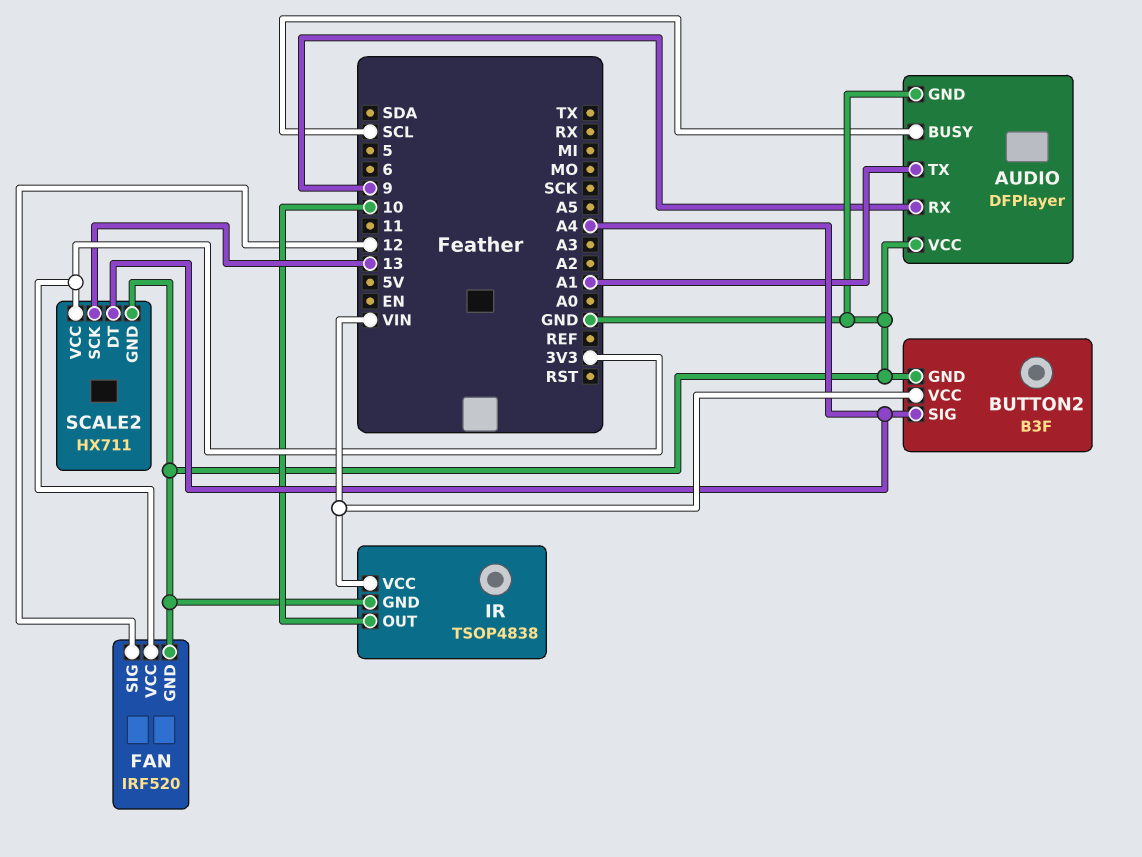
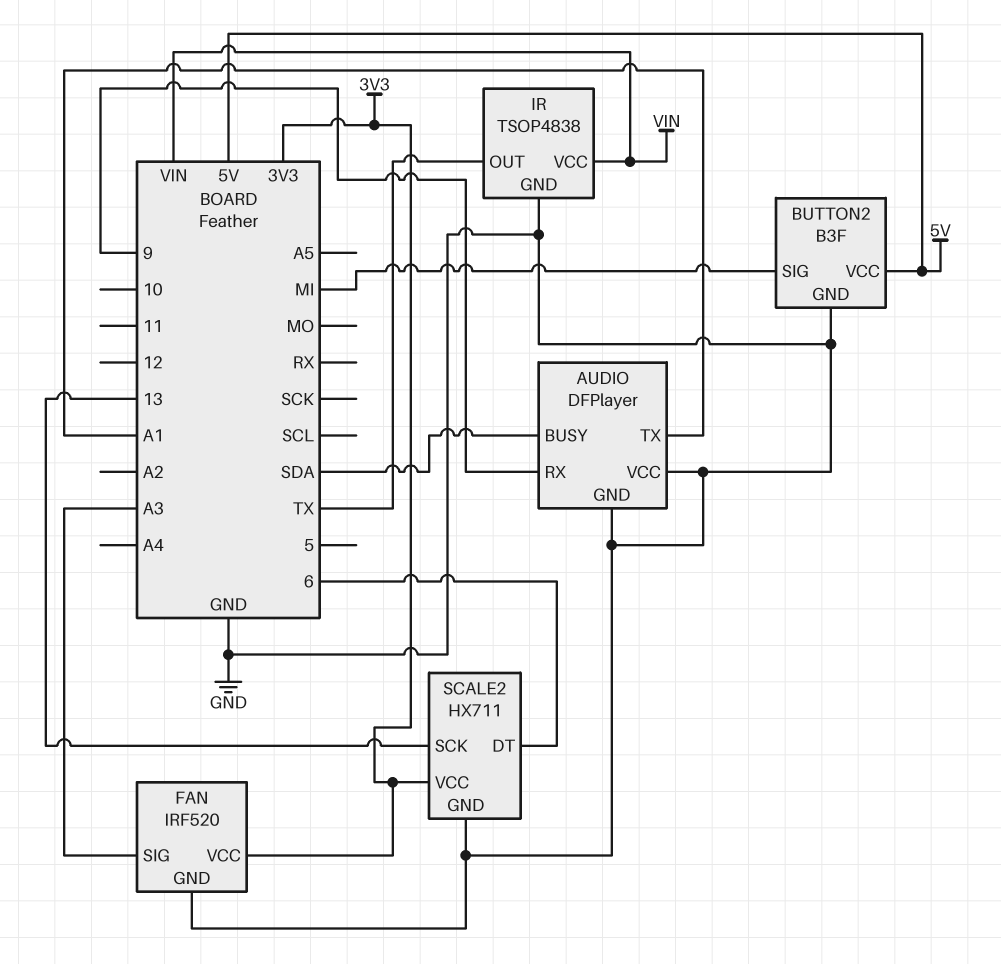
AUDIO pin BUSY: SCL -> SDA
BUTTON2 pin SIG: A4 -> MI
BUTTON2 pin VCC: VIN -> 5V
FAN pin SIG: 12 -> A3
IR pin OUT: 10 -> TX
SCALE2 pin DT: A4 -> 6

